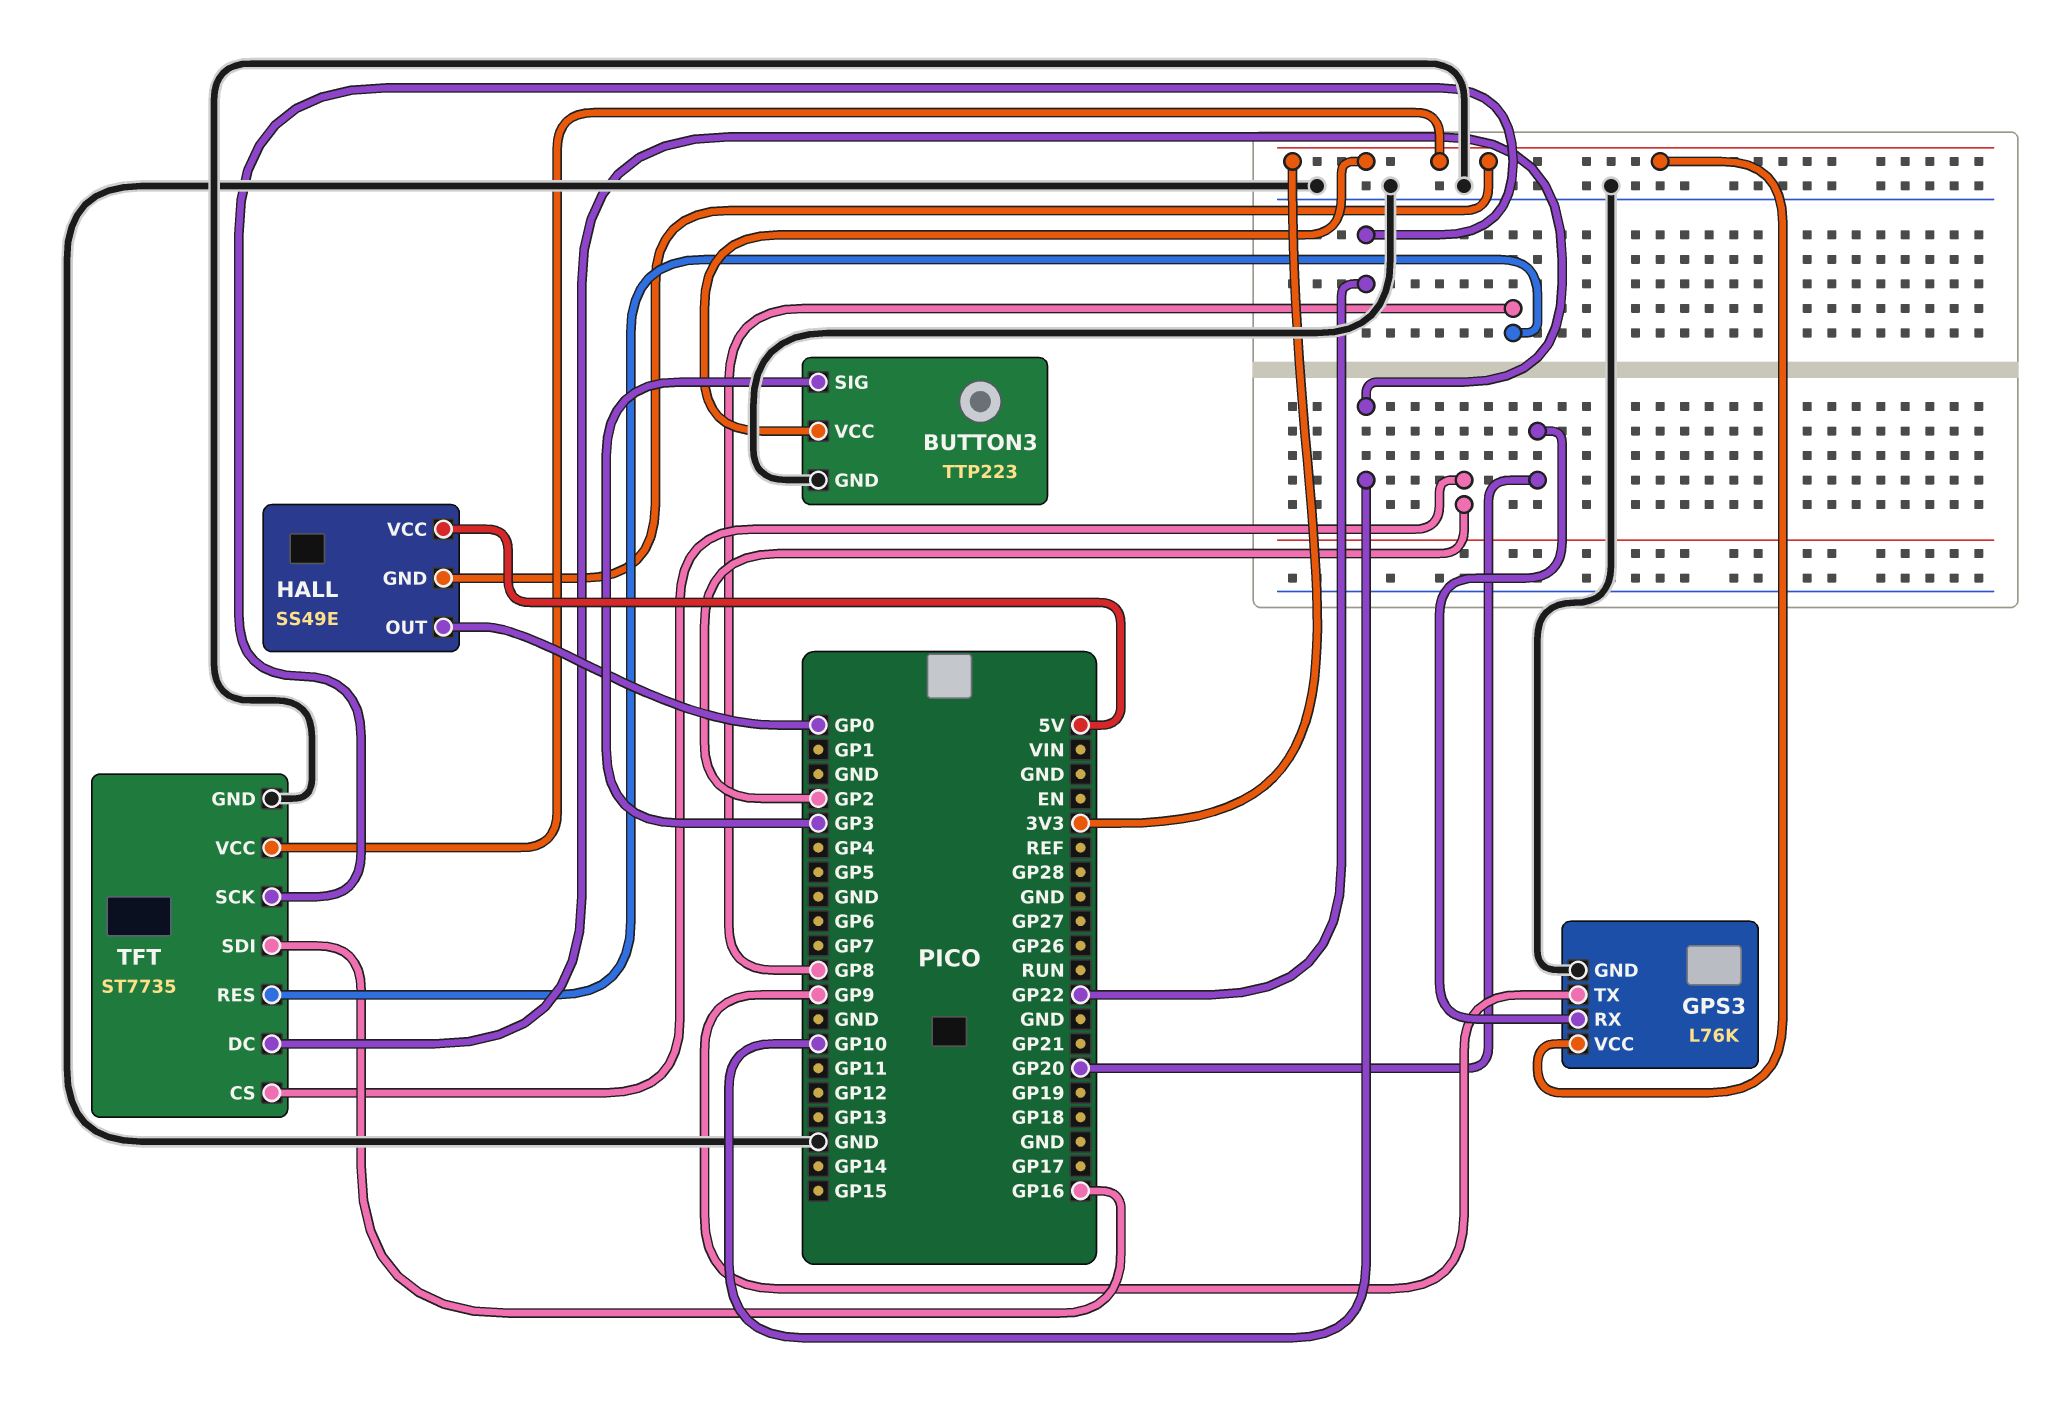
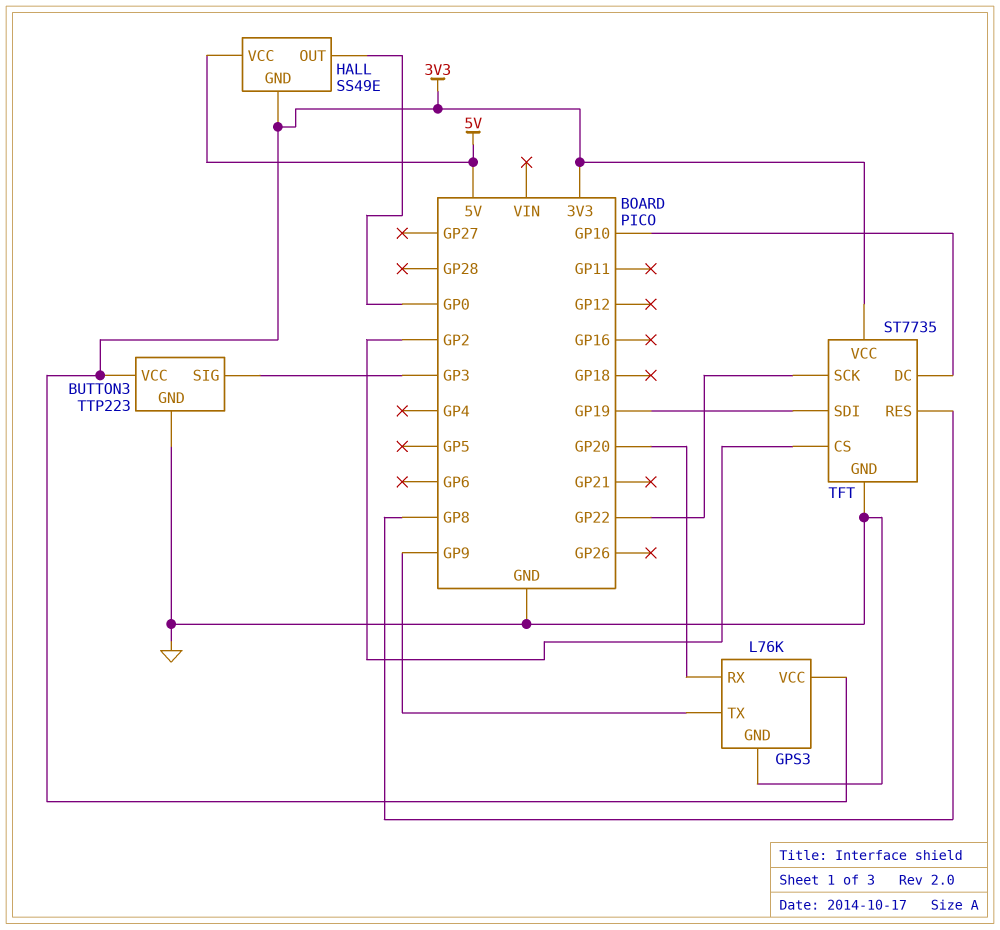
TFT pin SDI: GP16 -> GP19

